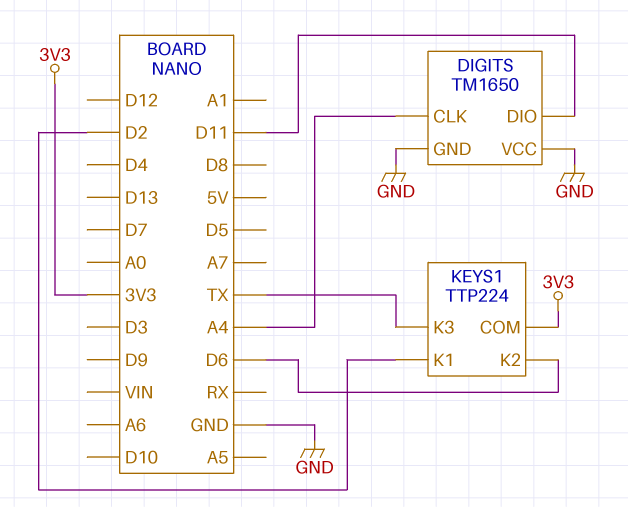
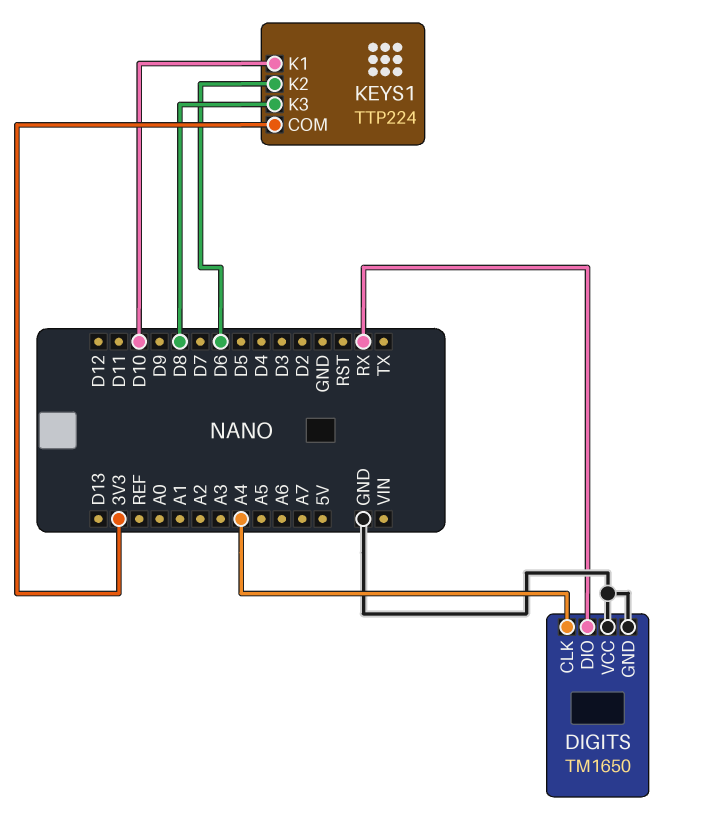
DIGITS pin DIO: D11 -> RX
KEYS1 pin K1: D2 -> D10
KEYS1 pin K3: TX -> D8

